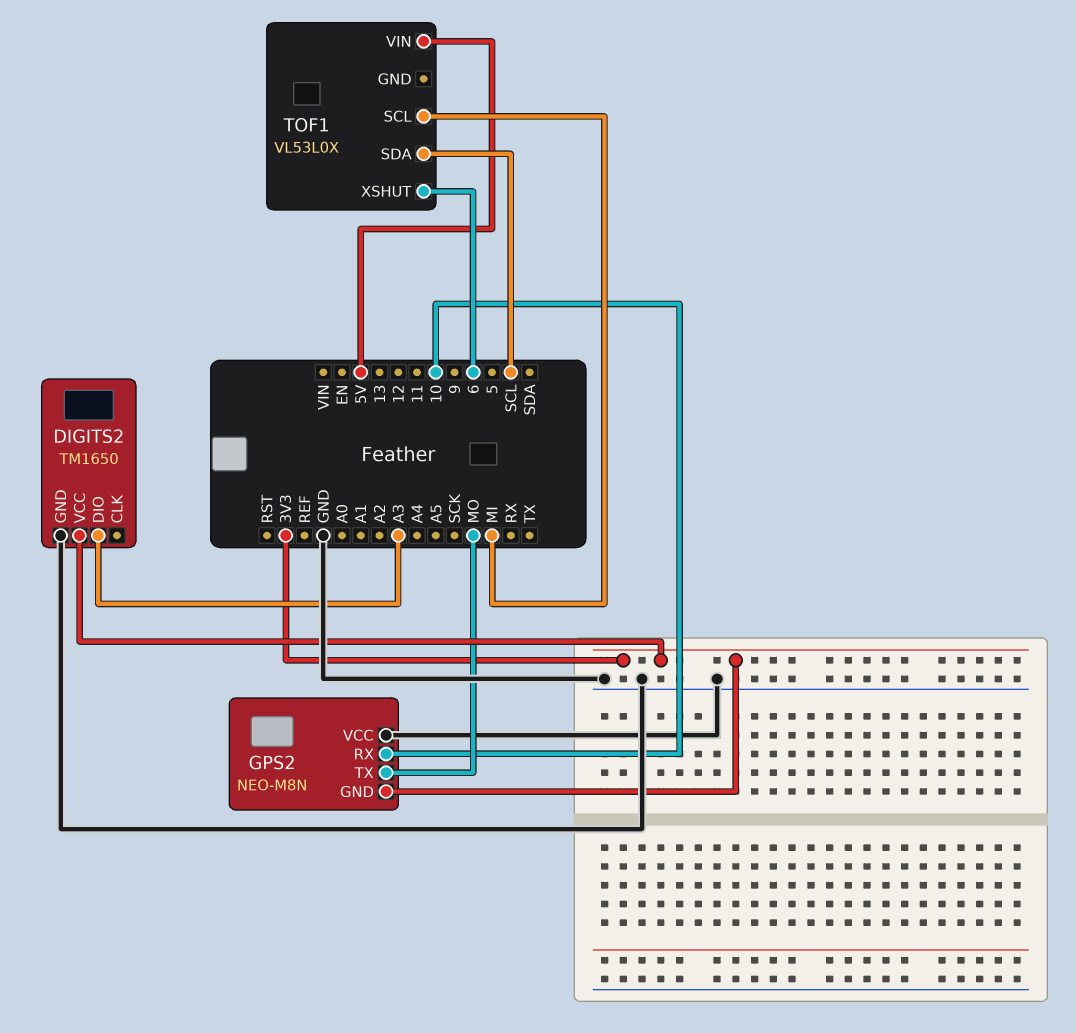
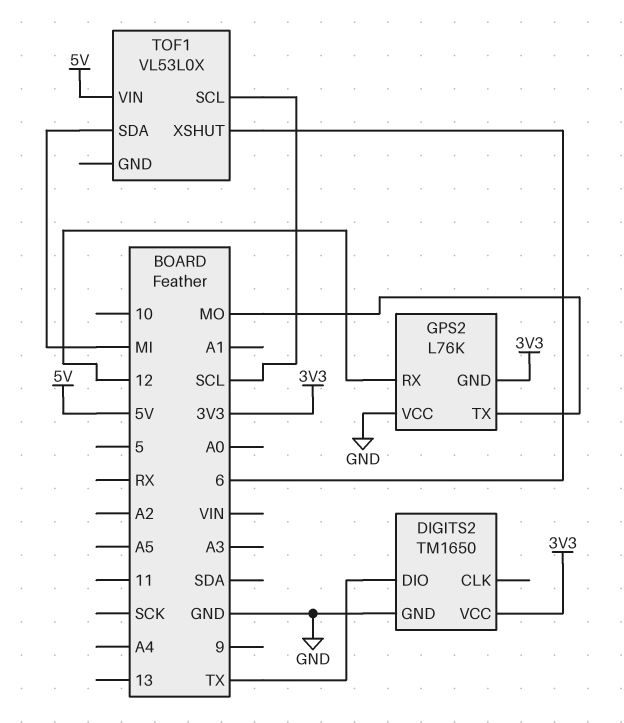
DIGITS2 pin DIO: A3 -> TX
GPS2: NEO-M8N -> L76K
GPS2 pin RX: 10 -> 12
TOF1 pin SCL: MI -> SCL
TOF1 pin SDA: SCL -> MI

